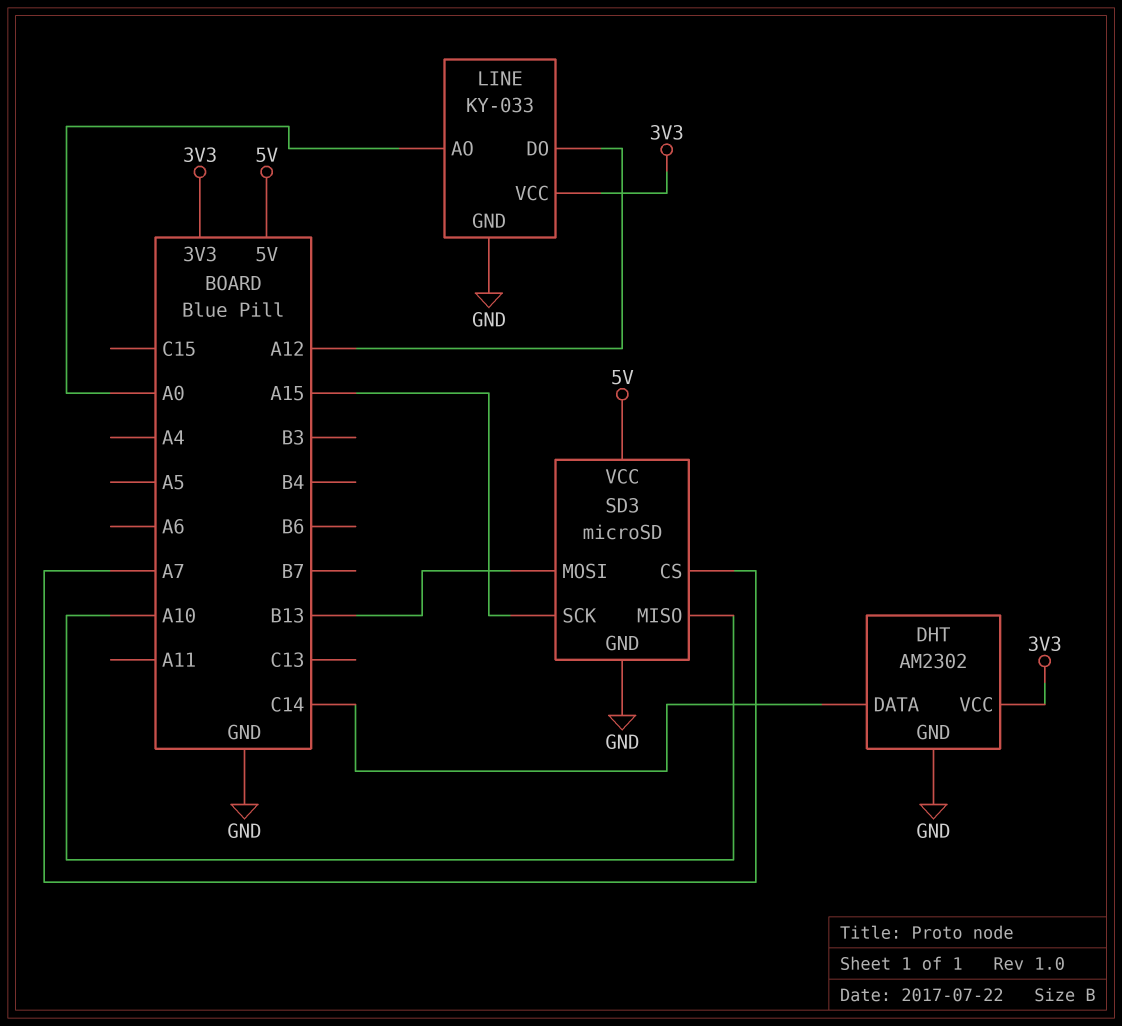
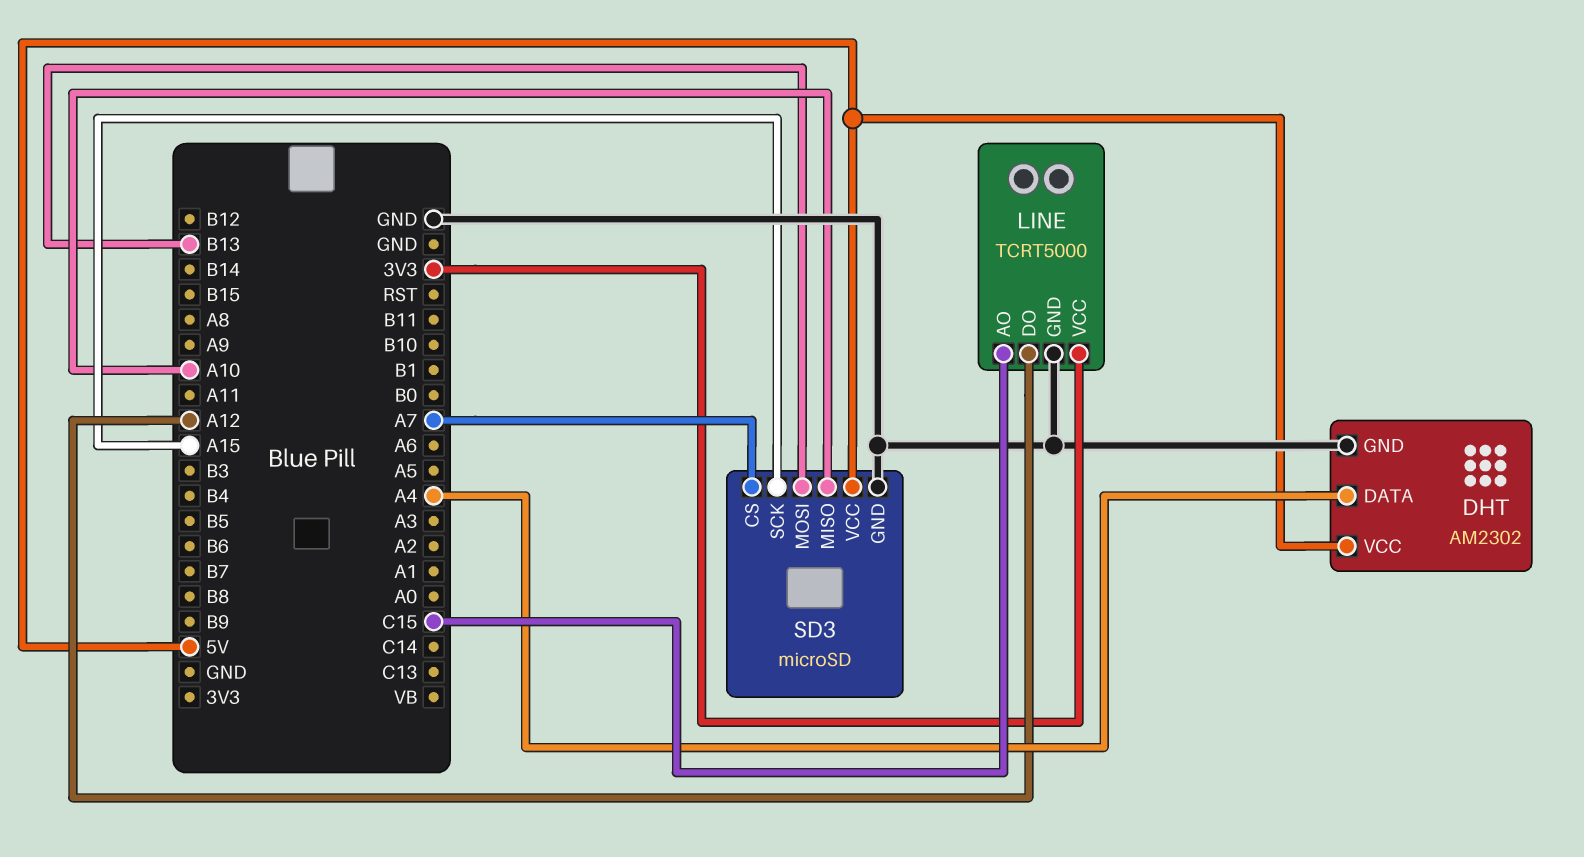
DHT pin DATA: C14 -> A4
DHT pin VCC: 3V3 -> 5V
LINE: KY-033 -> TCRT5000
LINE pin AO: A0 -> C15

